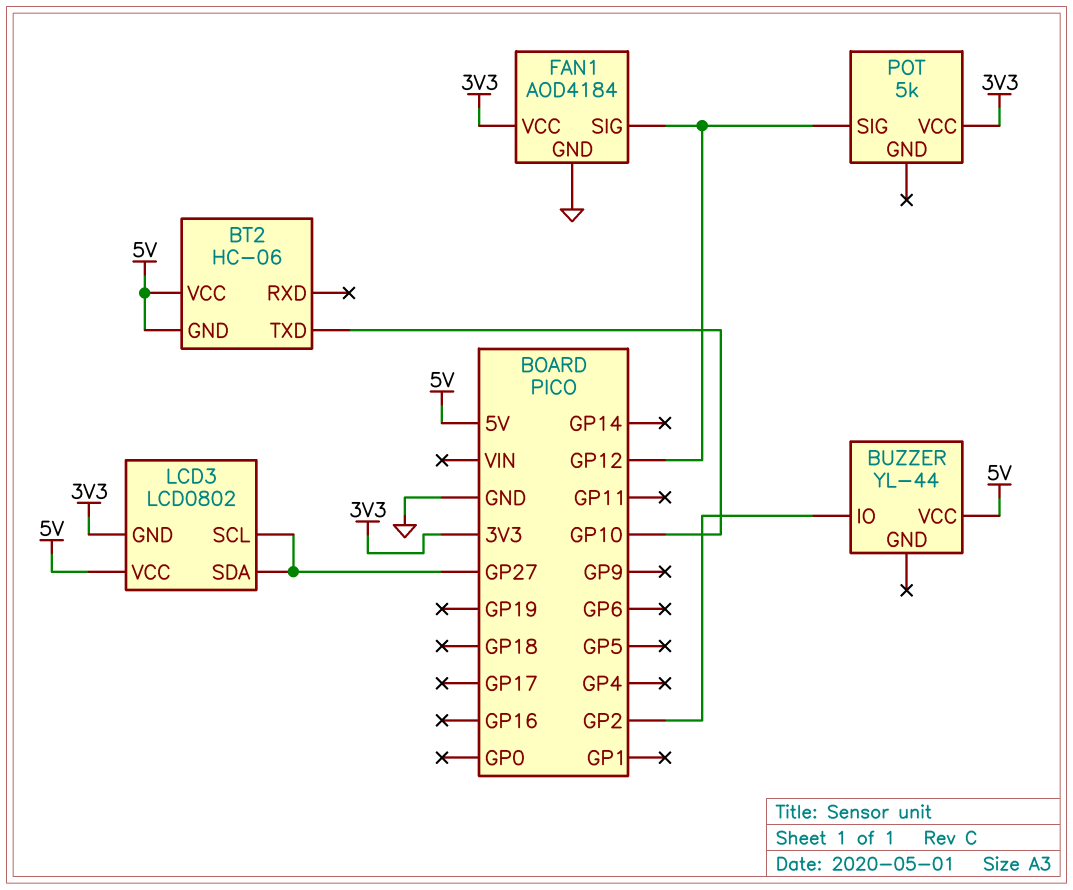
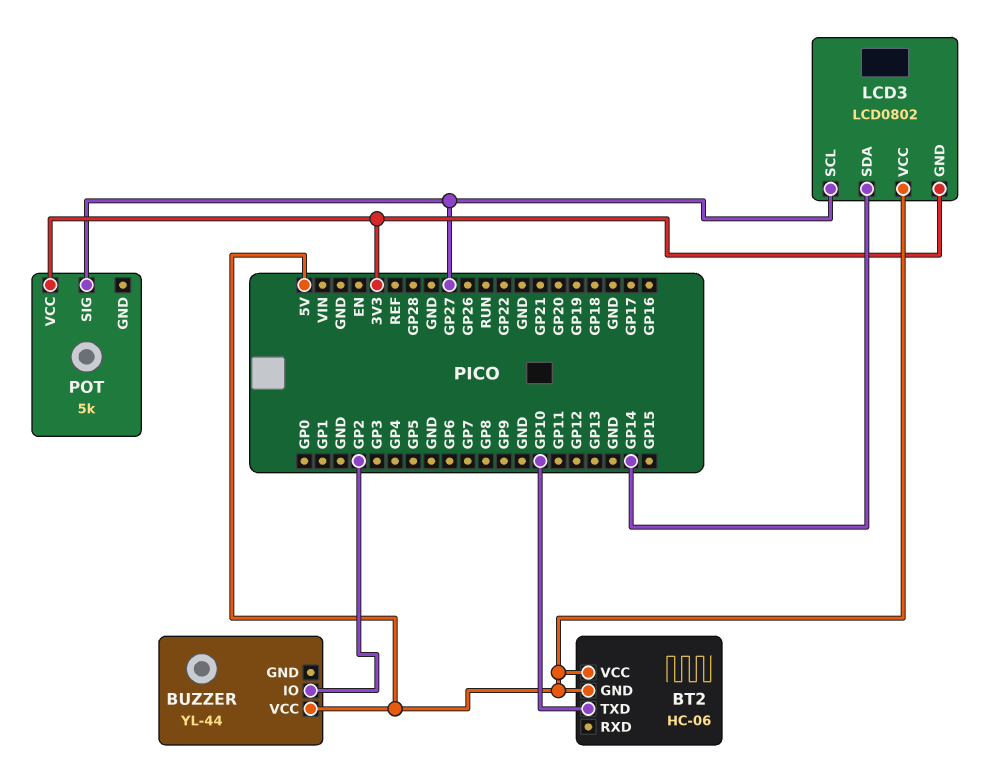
FAN1: AOD4184 -> none
FAN1 pin GND: GND -> none
FAN1 pin SIG: GP12 -> none
FAN1 pin VCC: 3V3 -> none
LCD3 pin SDA: GP27 -> GP14
POT pin SIG: GP12 -> GP27

